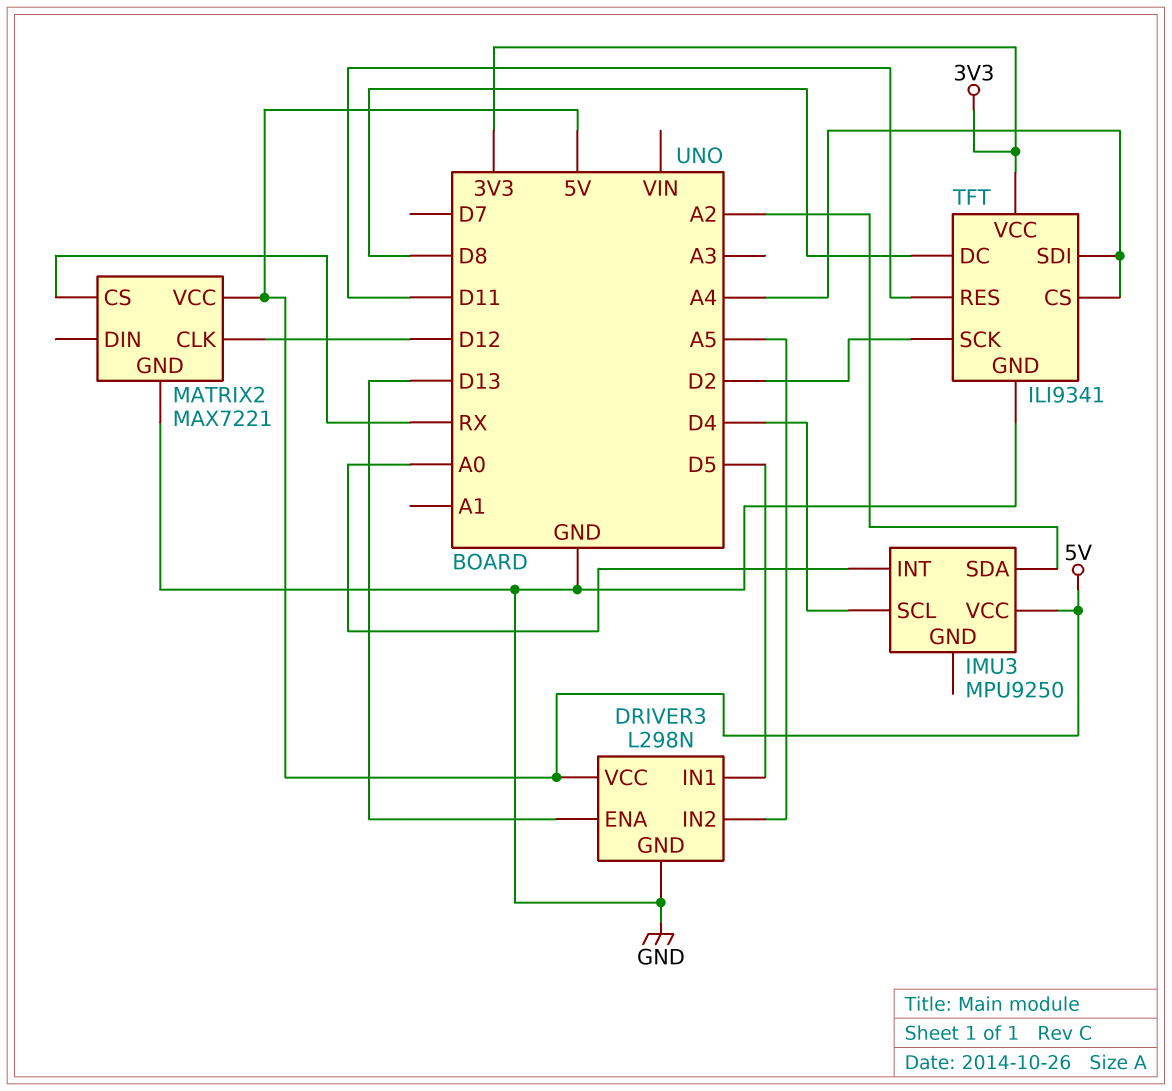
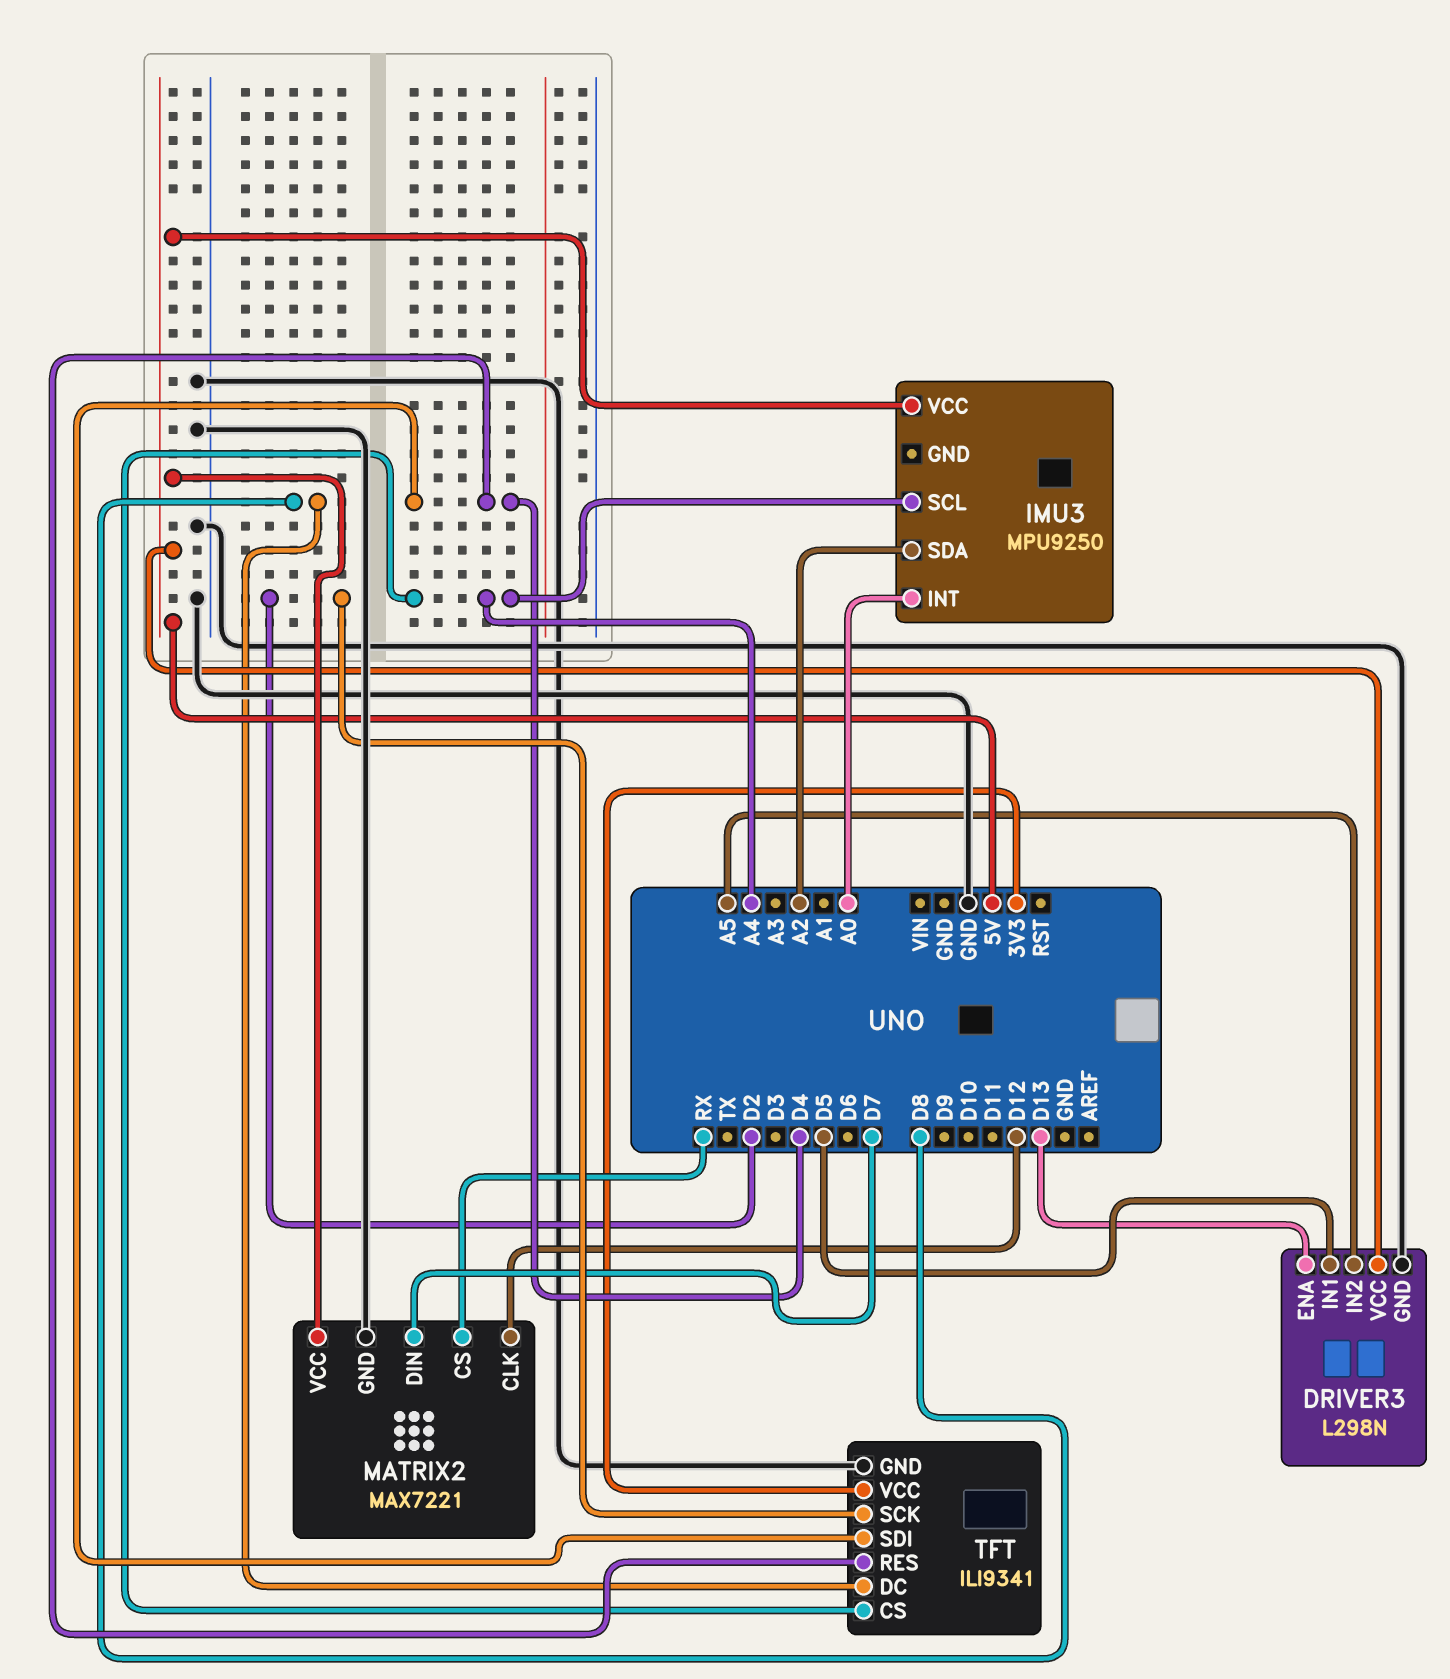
IMU3 pin SCL: D4 -> A4
MATRIX2 pin DIN: none -> D7
TFT pin RES: D11 -> D4
TFT pin SDI: A4 -> D4

